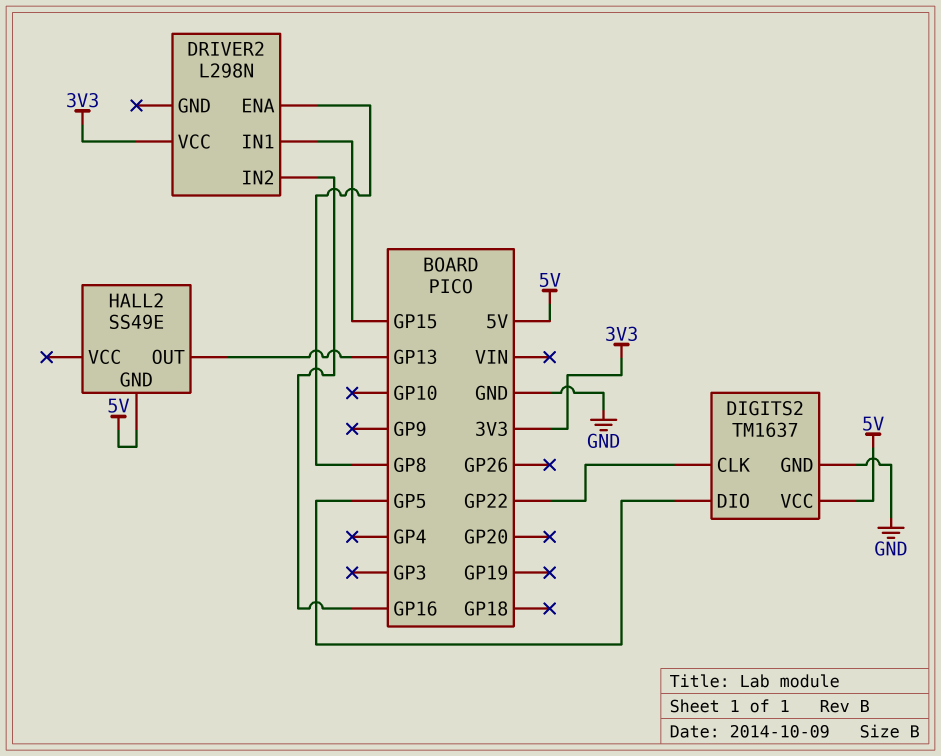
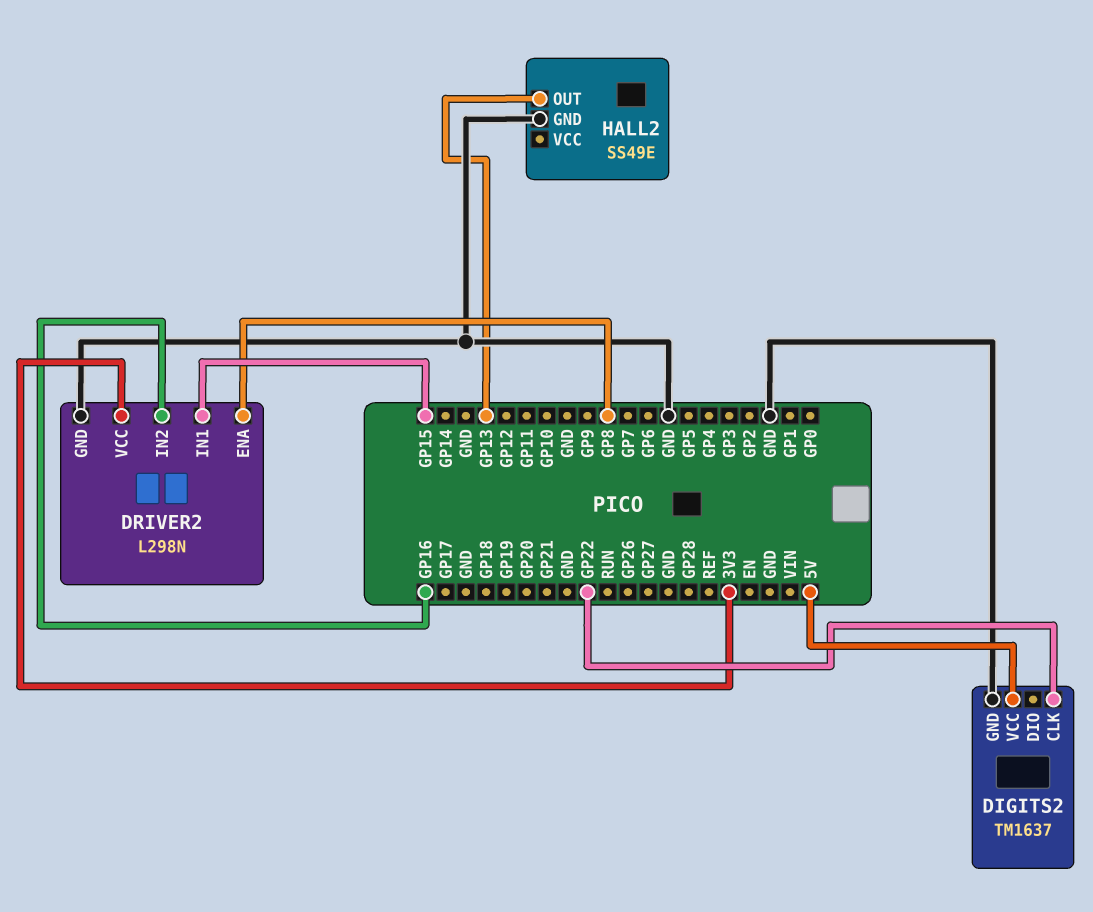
DIGITS2 pin DIO: GP5 -> none
DRIVER2 pin GND: none -> GND
HALL2 pin GND: 5V -> GND

